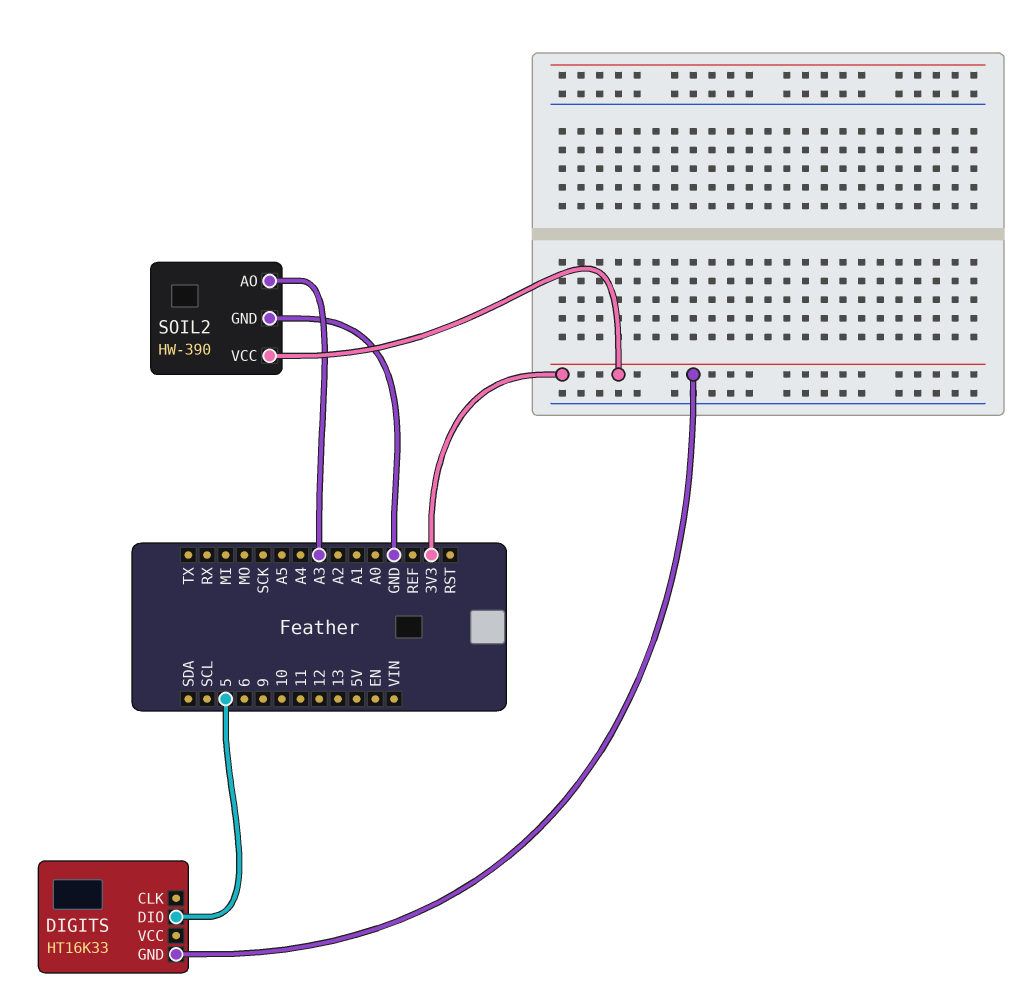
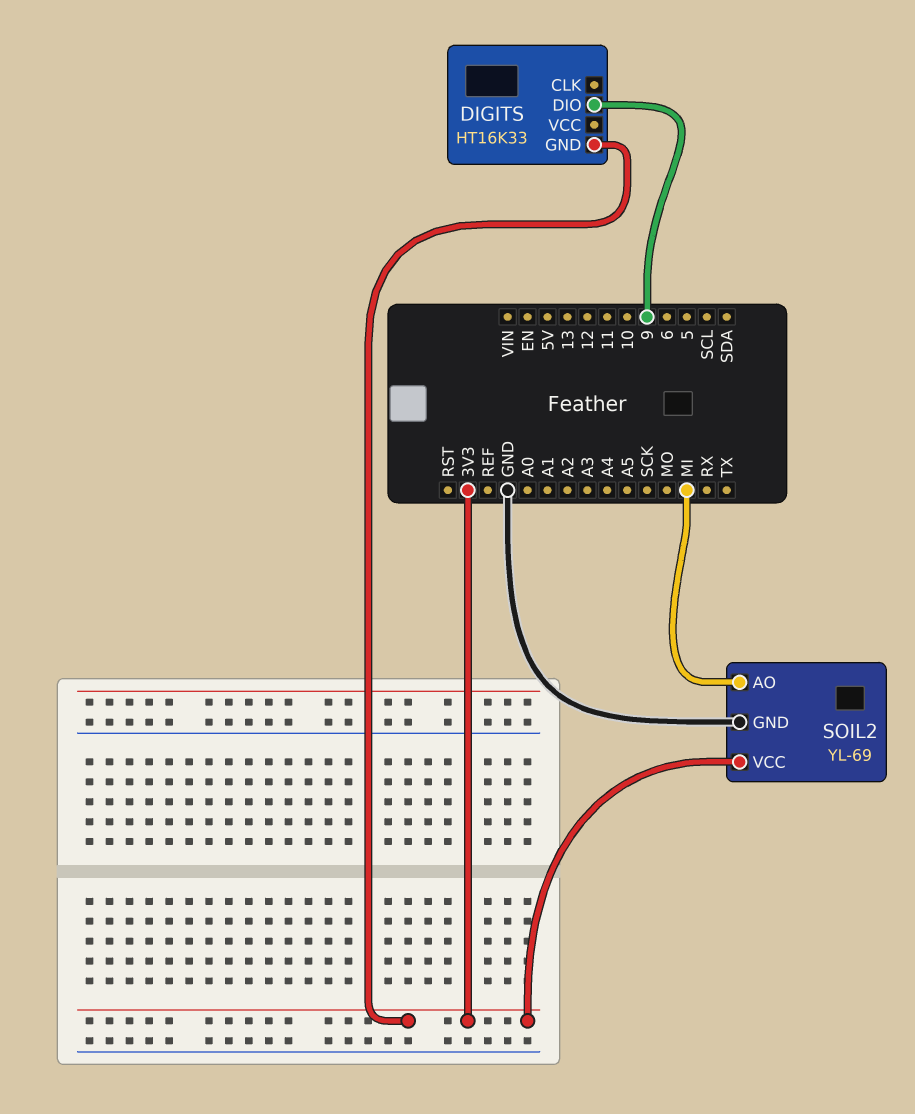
DIGITS pin DIO: 5 -> 9
SOIL2: HW-390 -> YL-69
SOIL2 pin AO: A3 -> MI

